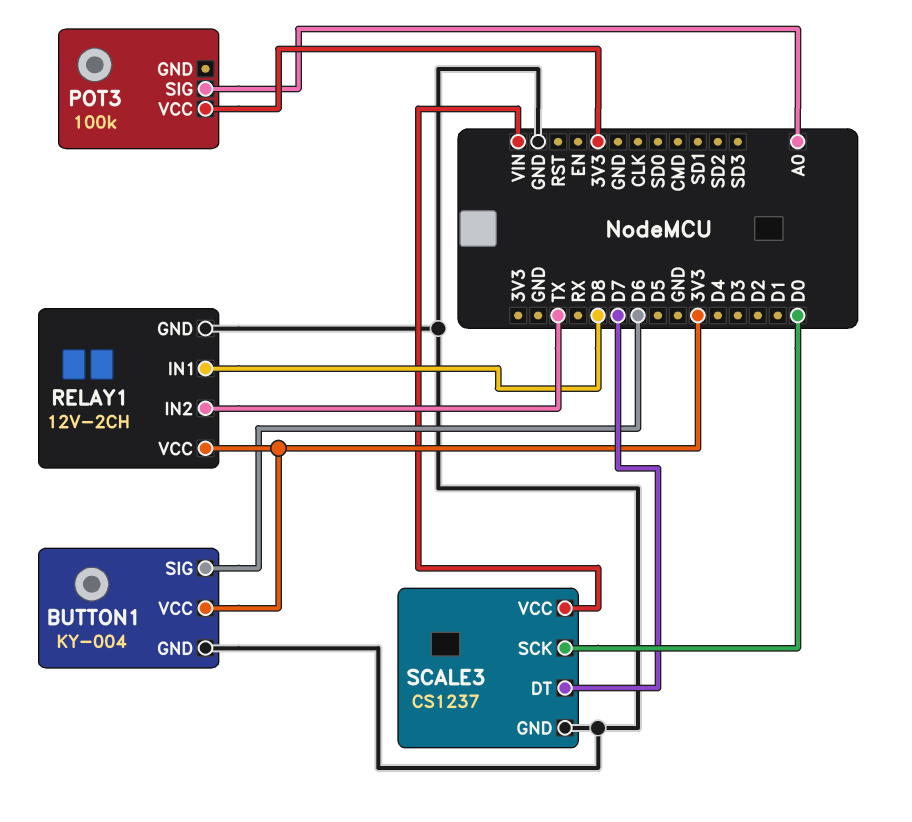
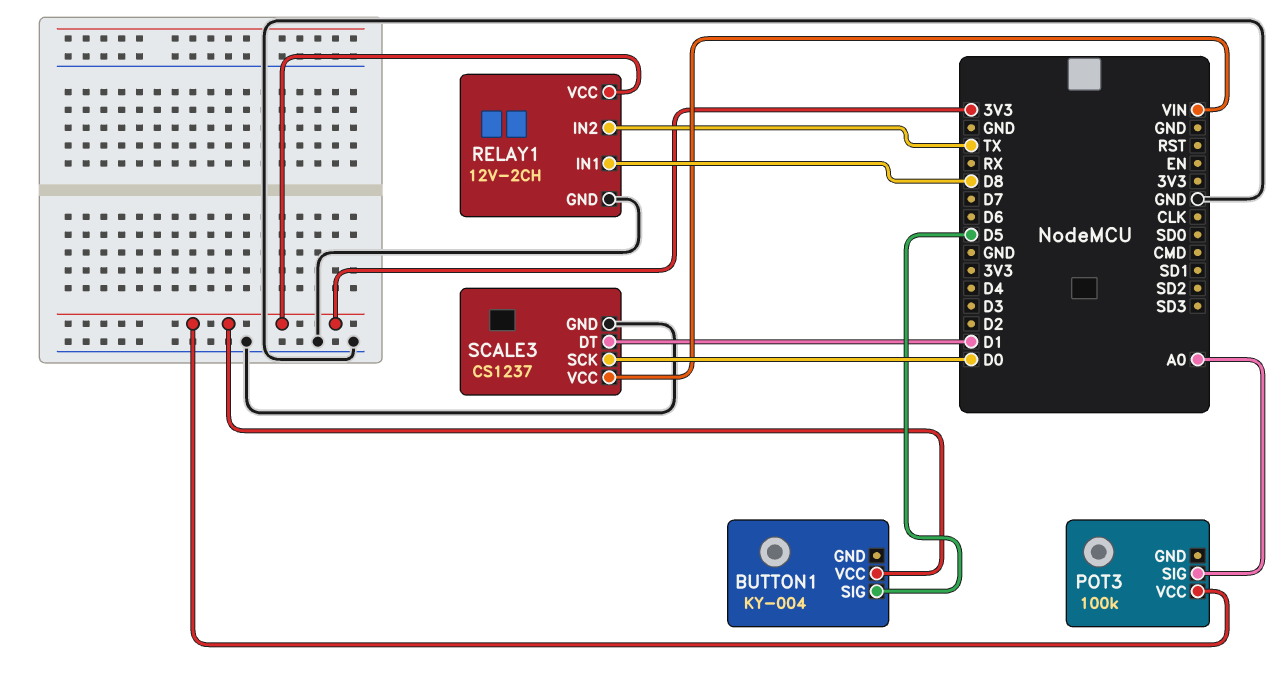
BUTTON1 pin GND: GND -> none
BUTTON1 pin SIG: D6 -> D5
SCALE3 pin DT: D7 -> D1

